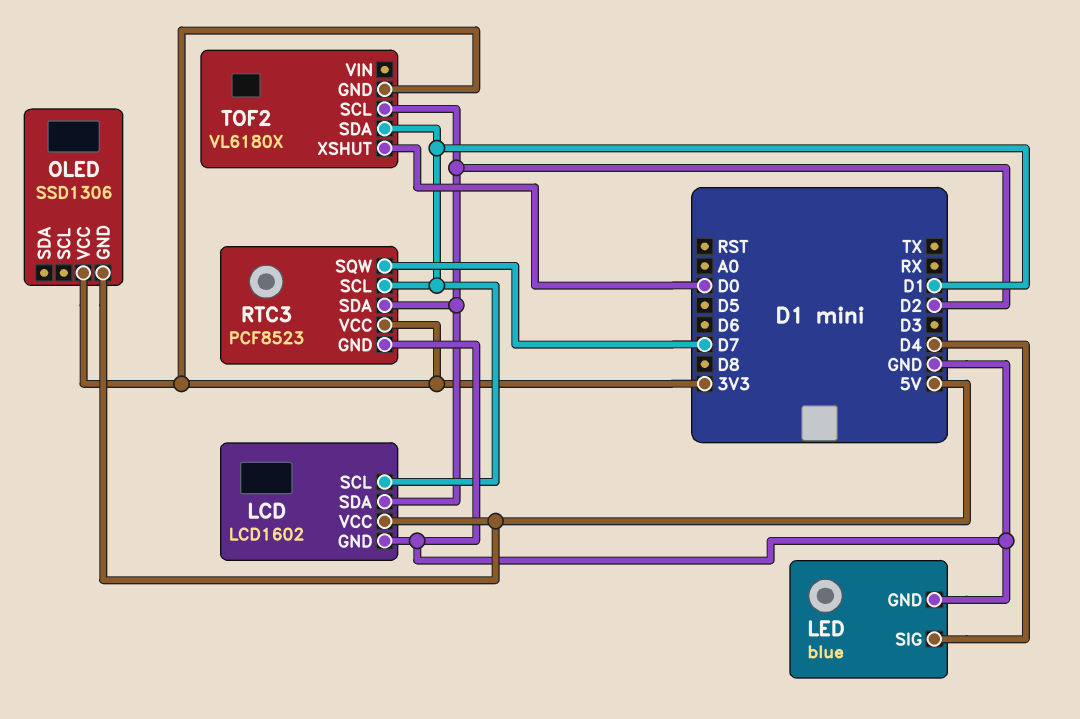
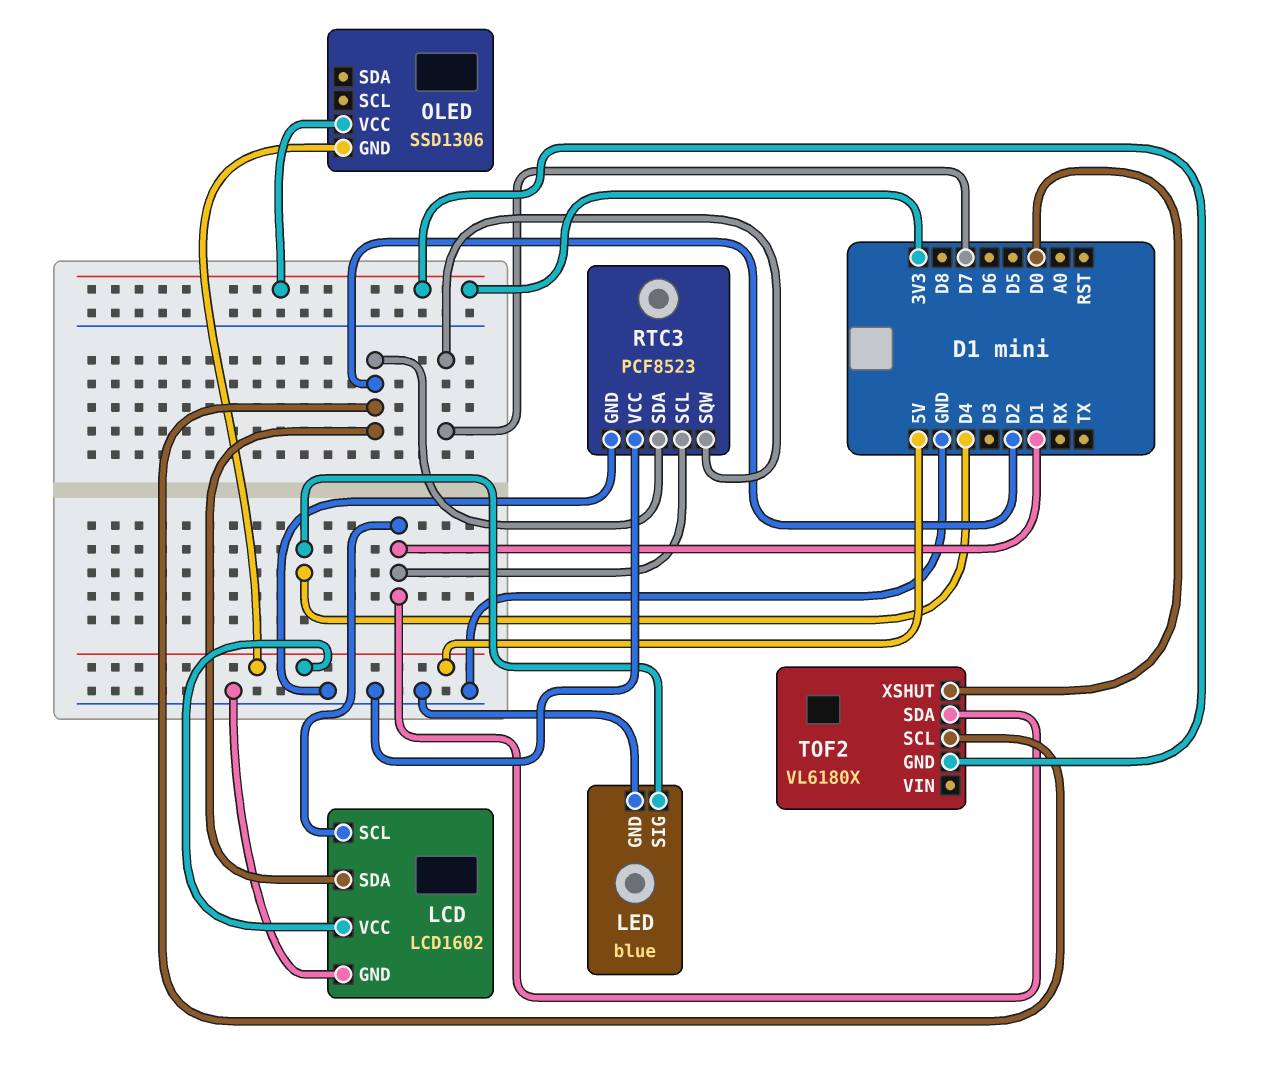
RTC3 pin VCC: 3V3 -> GND

